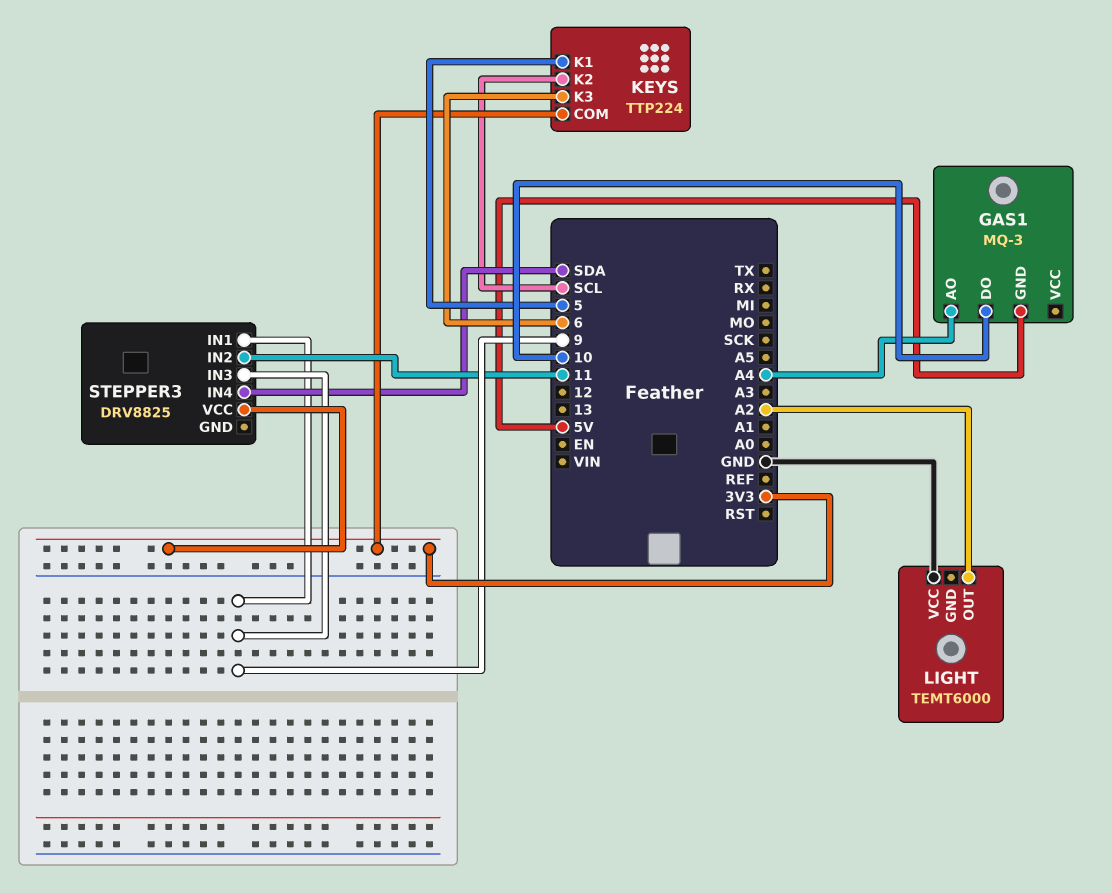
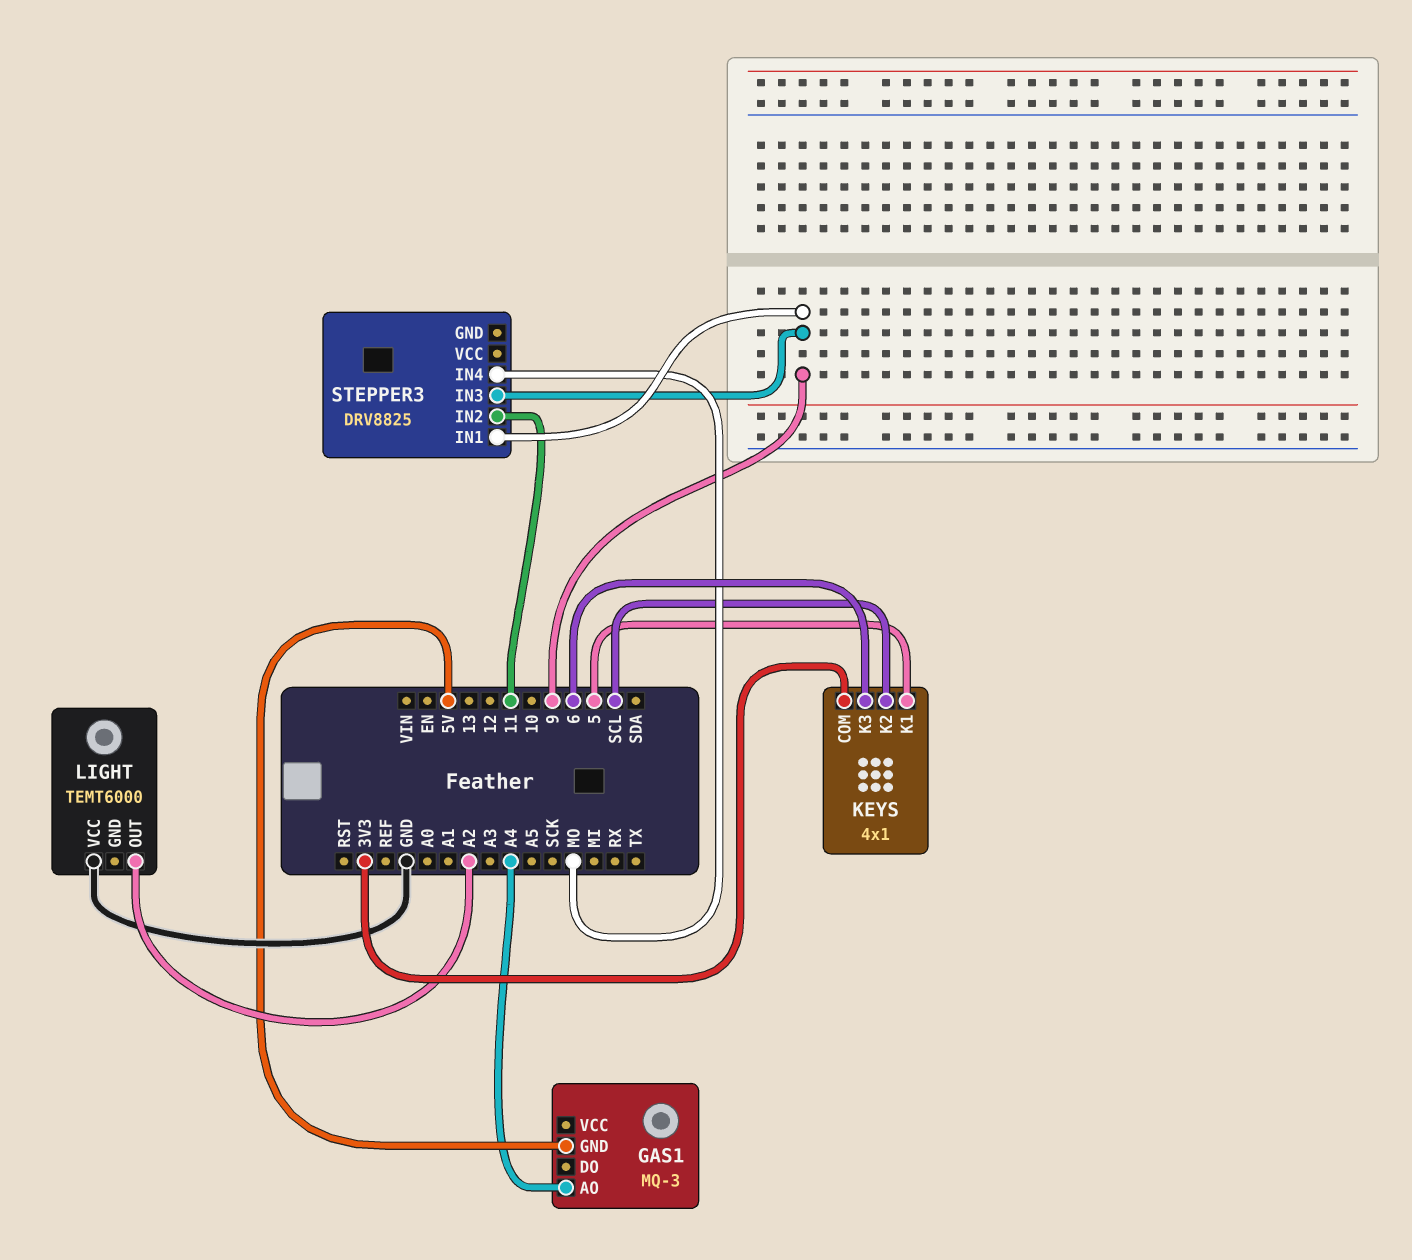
GAS1 pin DO: 10 -> none
KEYS: TTP224 -> 4x1
STEPPER3 pin IN4: SDA -> MO
STEPPER3 pin VCC: 3V3 -> none

